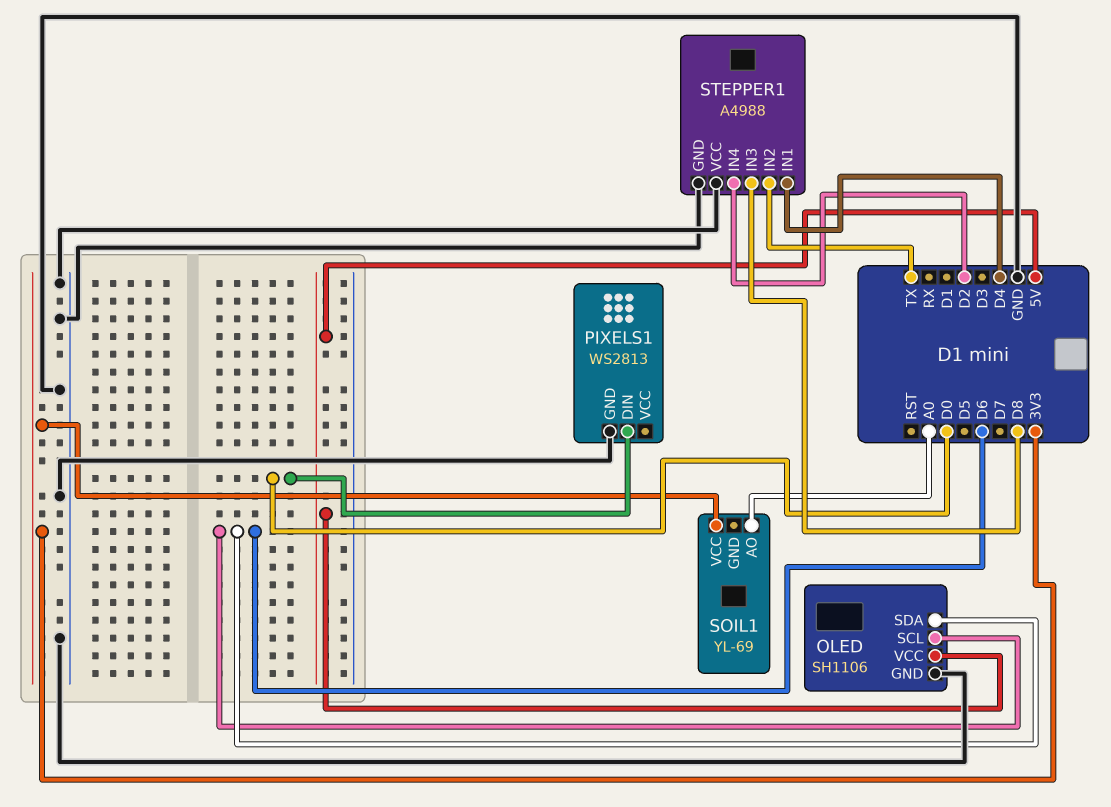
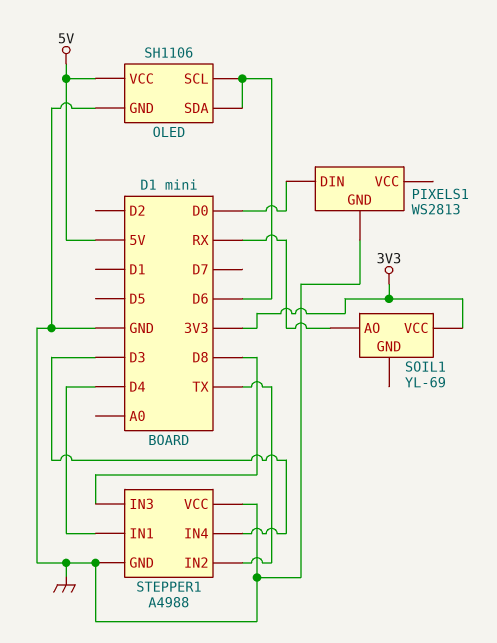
SOIL1 pin AO: A0 -> RX
STEPPER1 pin IN4: D2 -> D3

